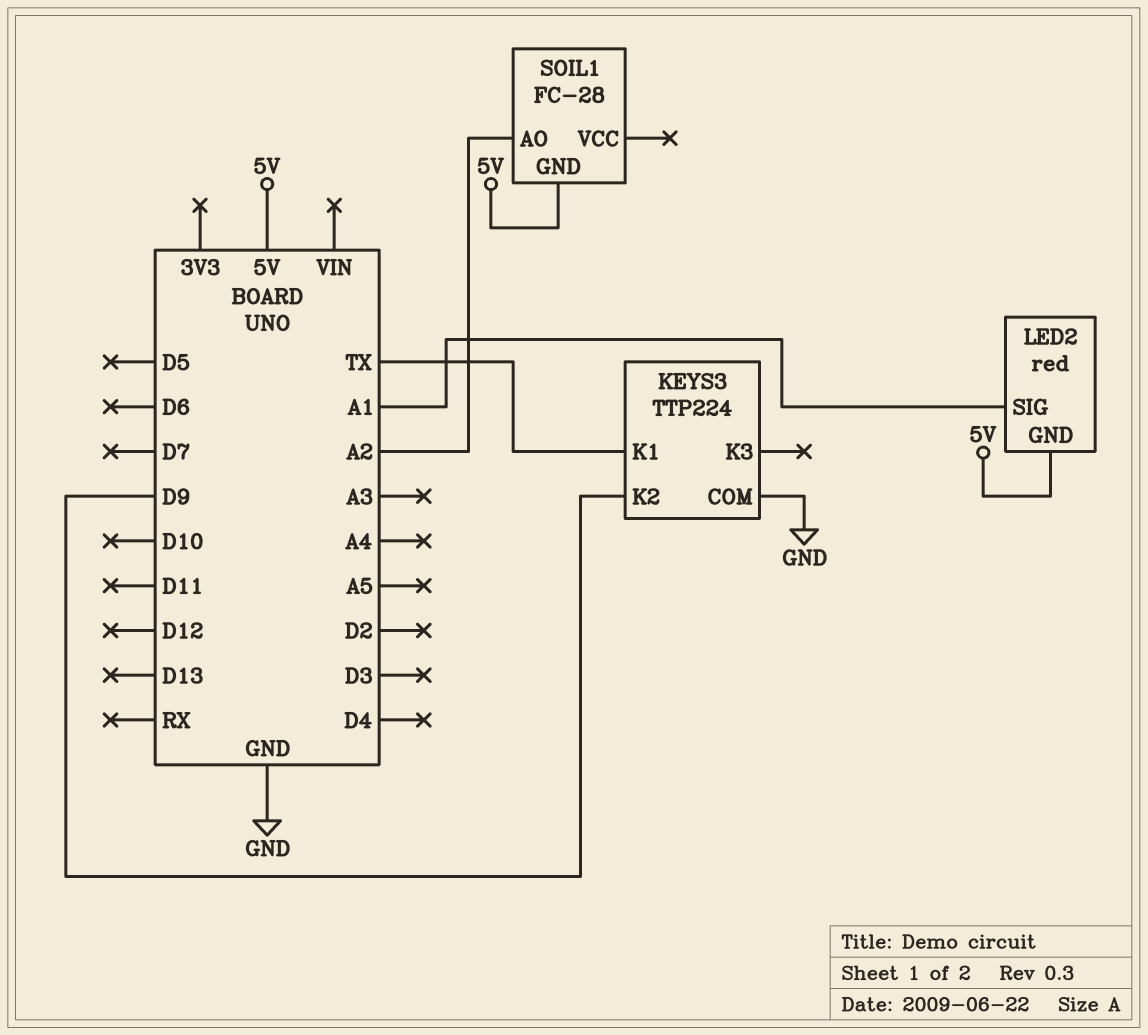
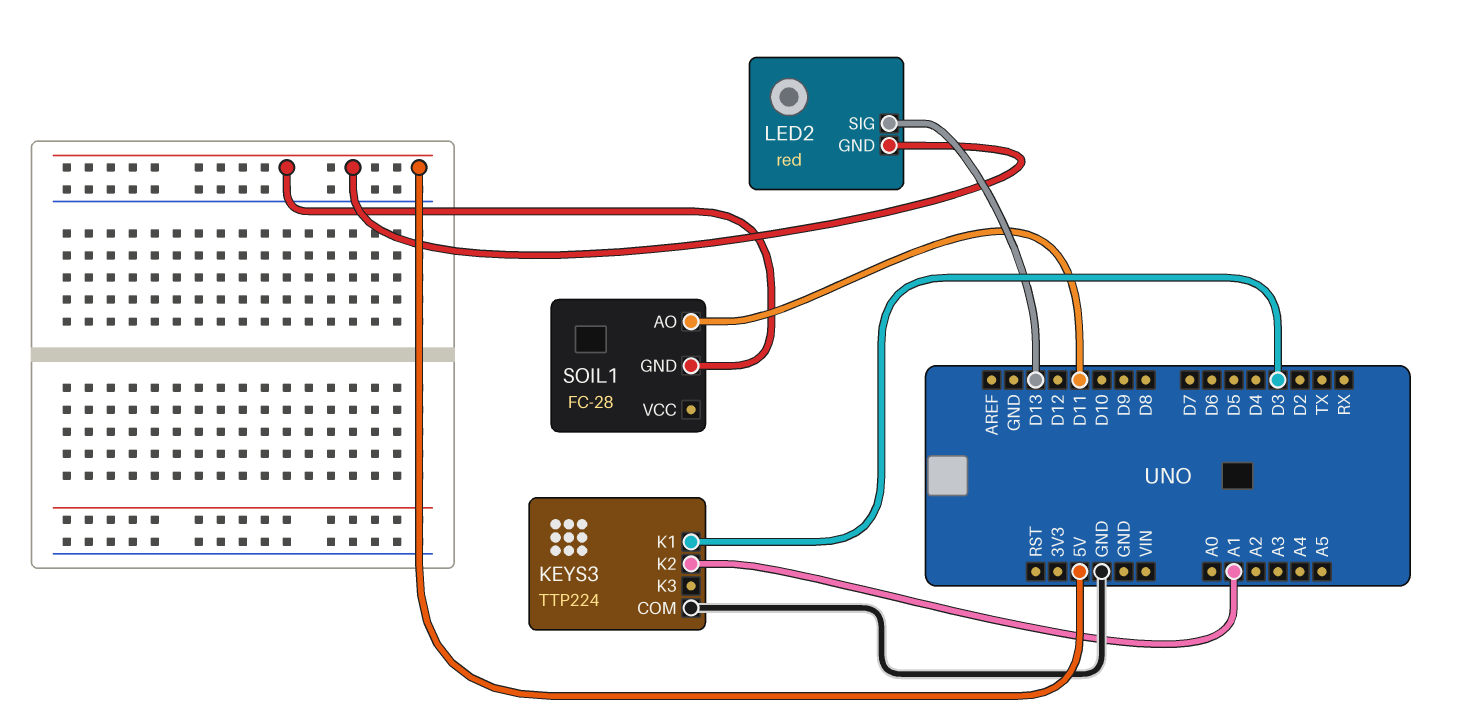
KEYS3 pin K1: TX -> D3
KEYS3 pin K2: D9 -> A1
LED2 pin SIG: A1 -> D13
SOIL1 pin AO: A2 -> D11

